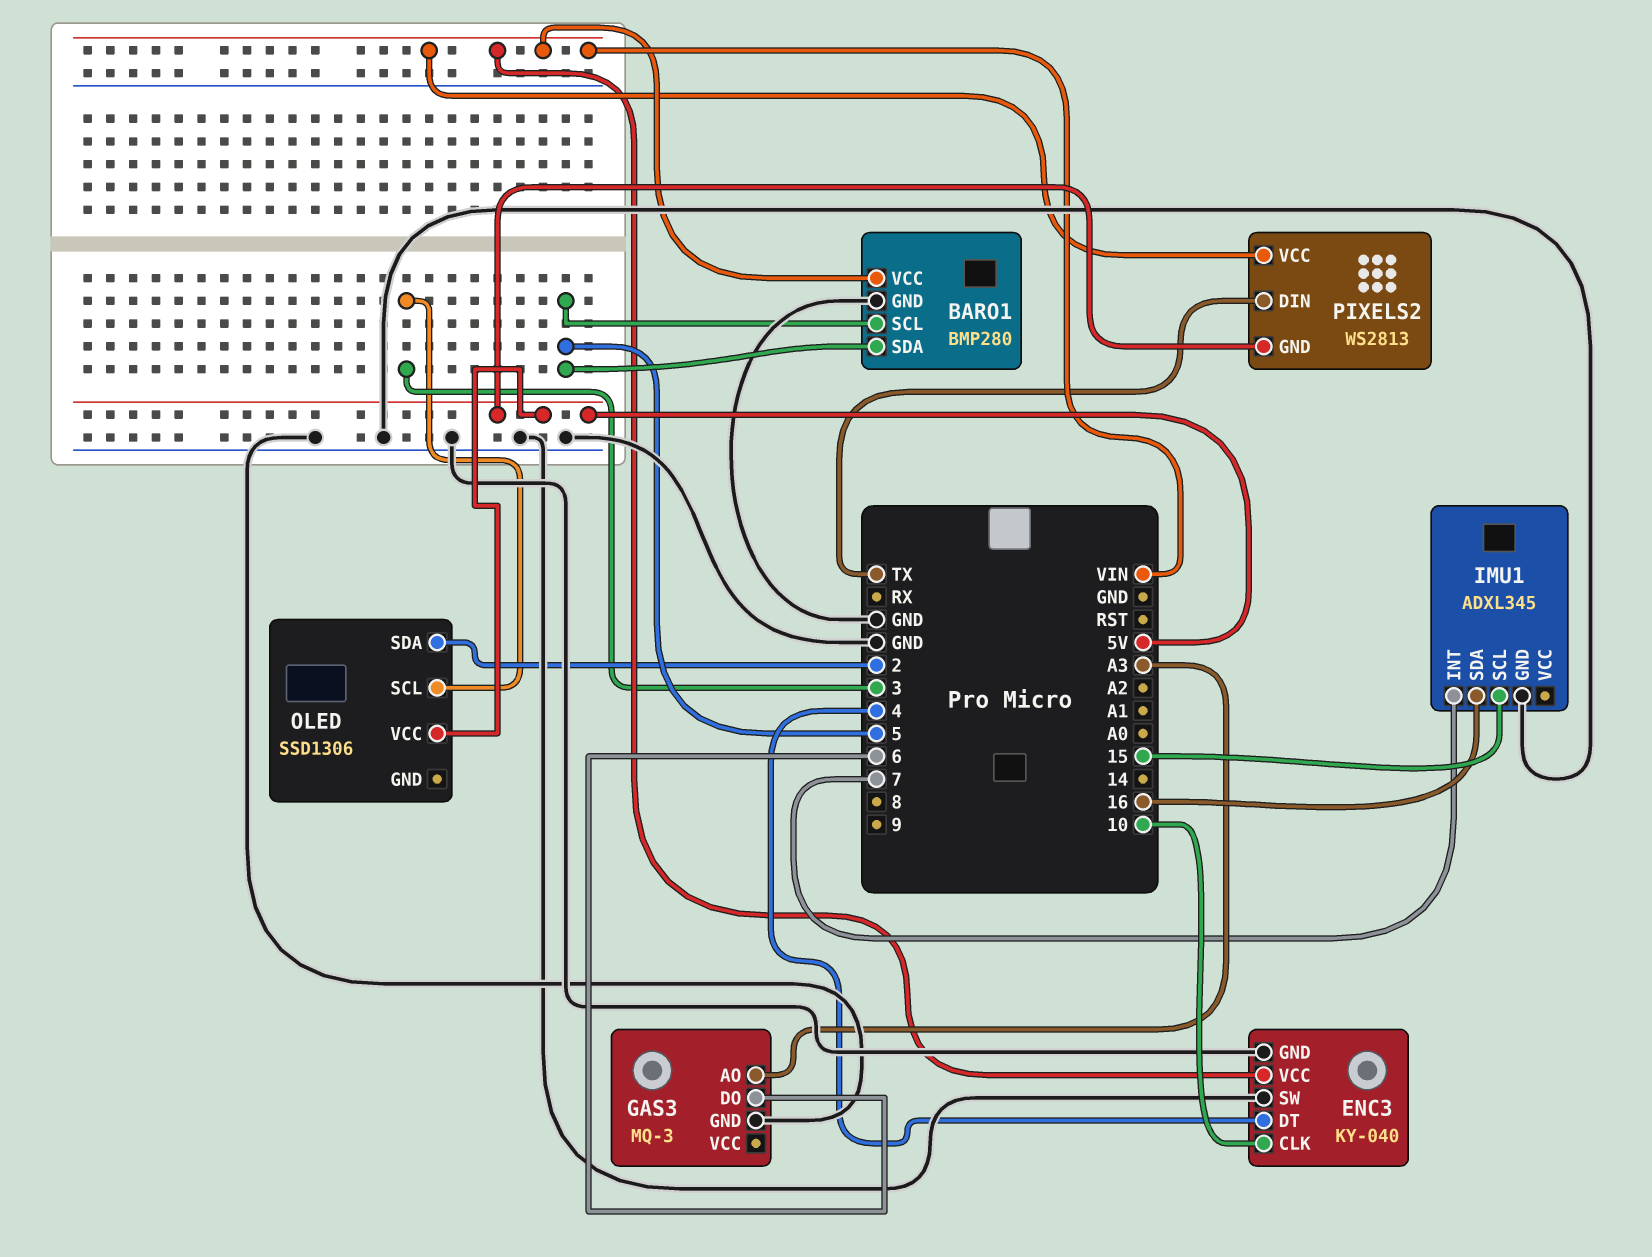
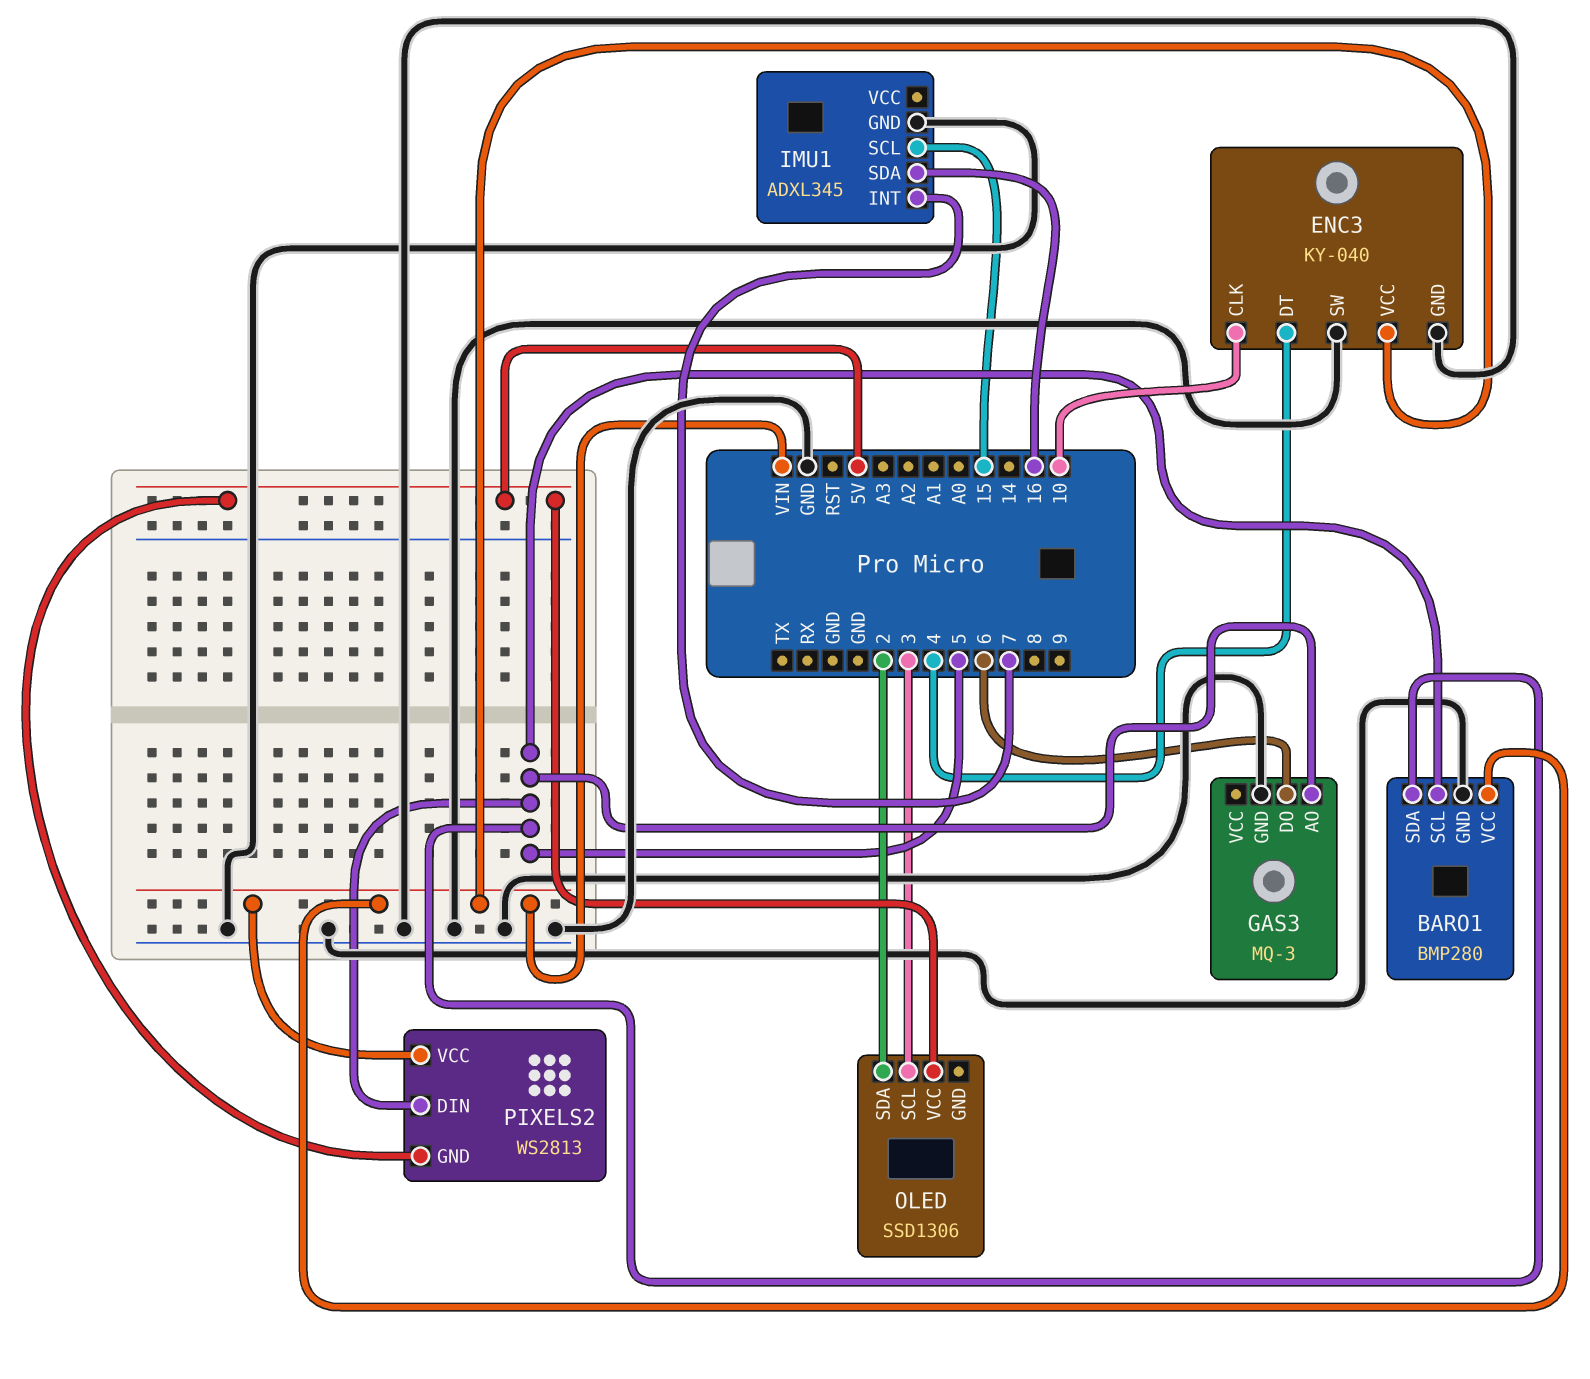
GAS3 pin AO: A3 -> 5
PIXELS2 pin DIN: TX -> 5

